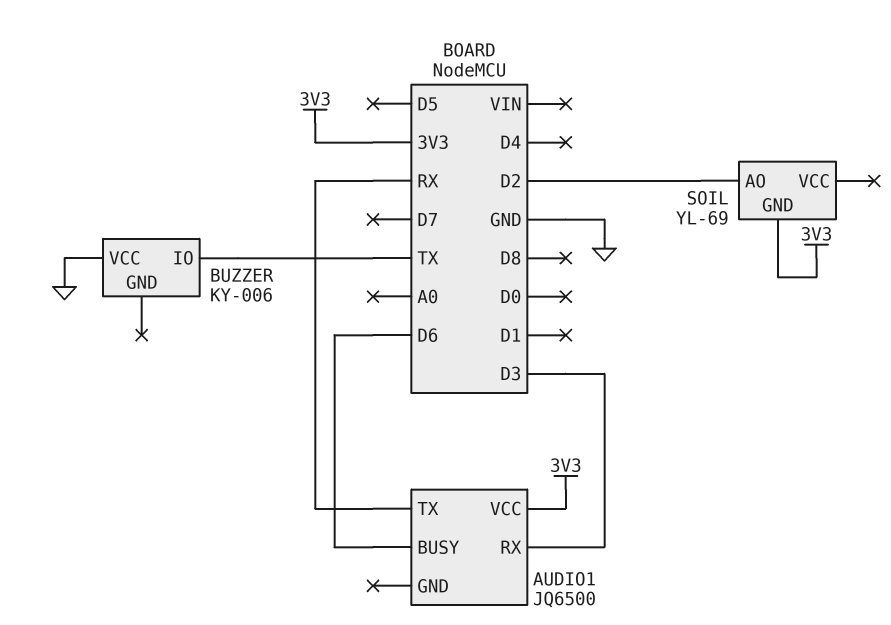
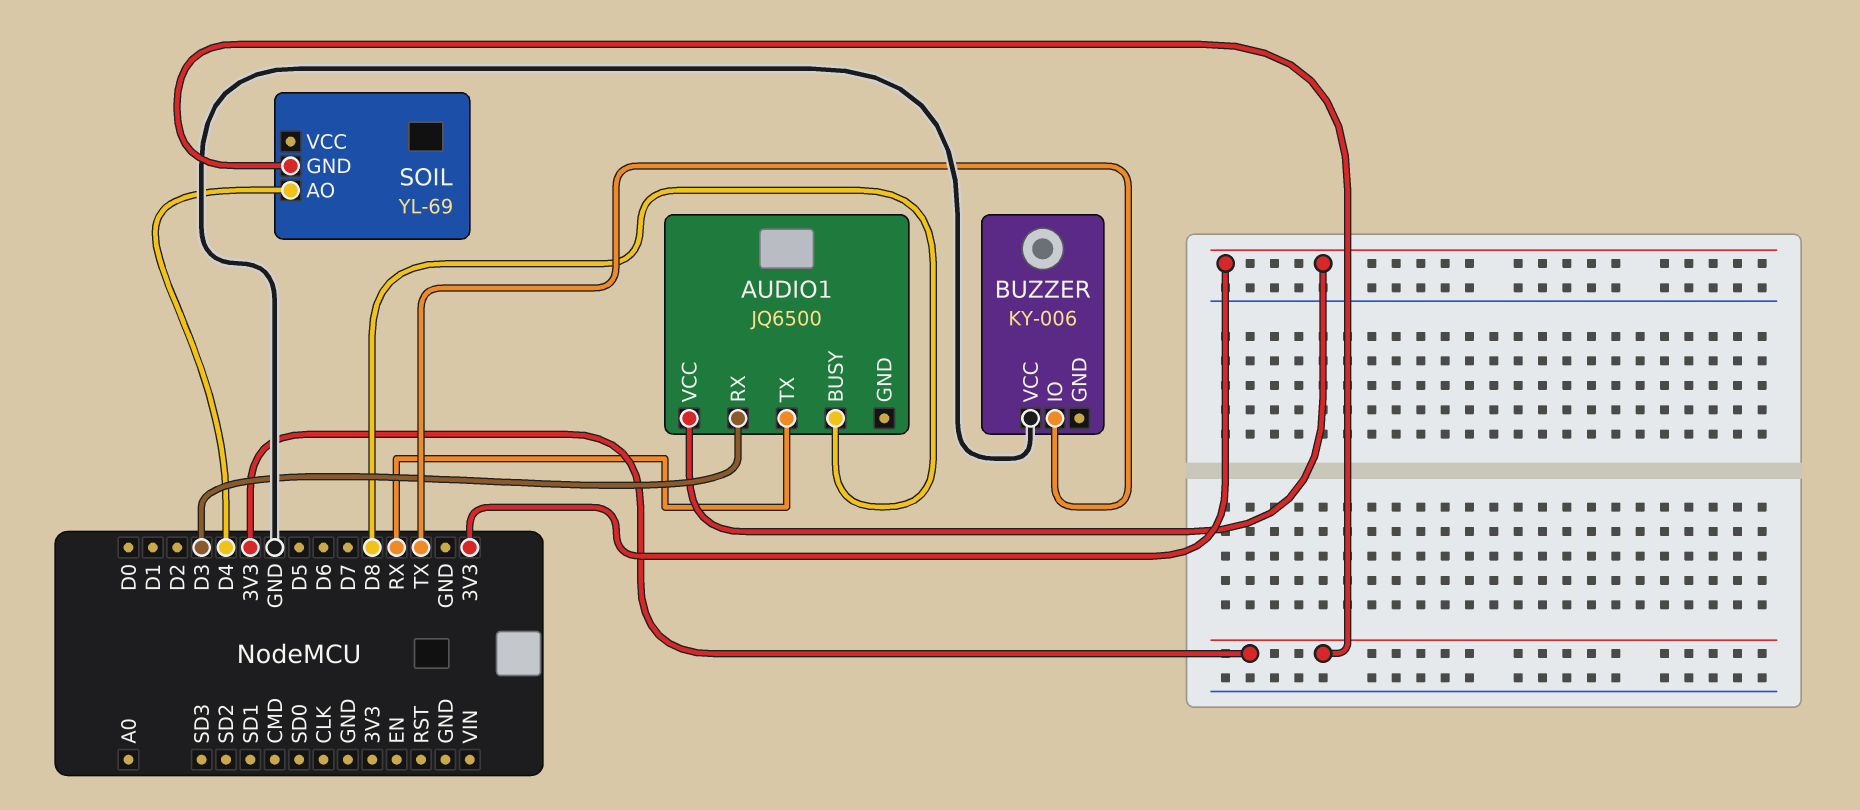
AUDIO1 pin BUSY: D6 -> D8
SOIL pin AO: D2 -> D4

